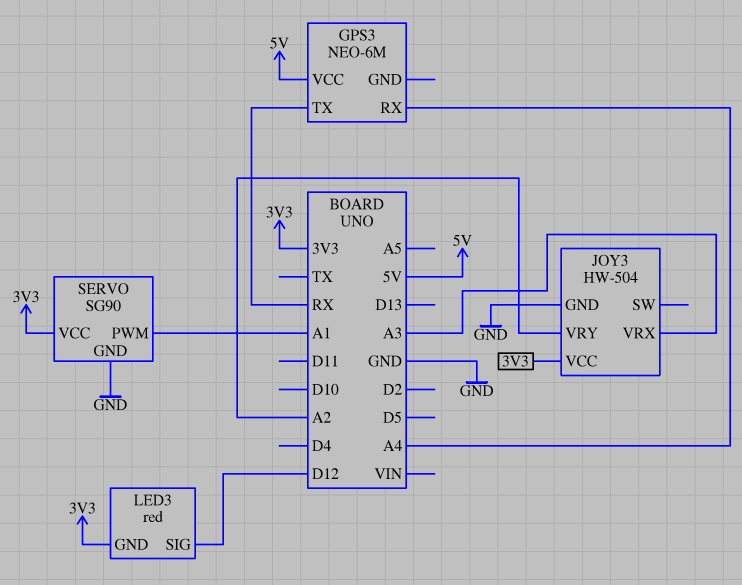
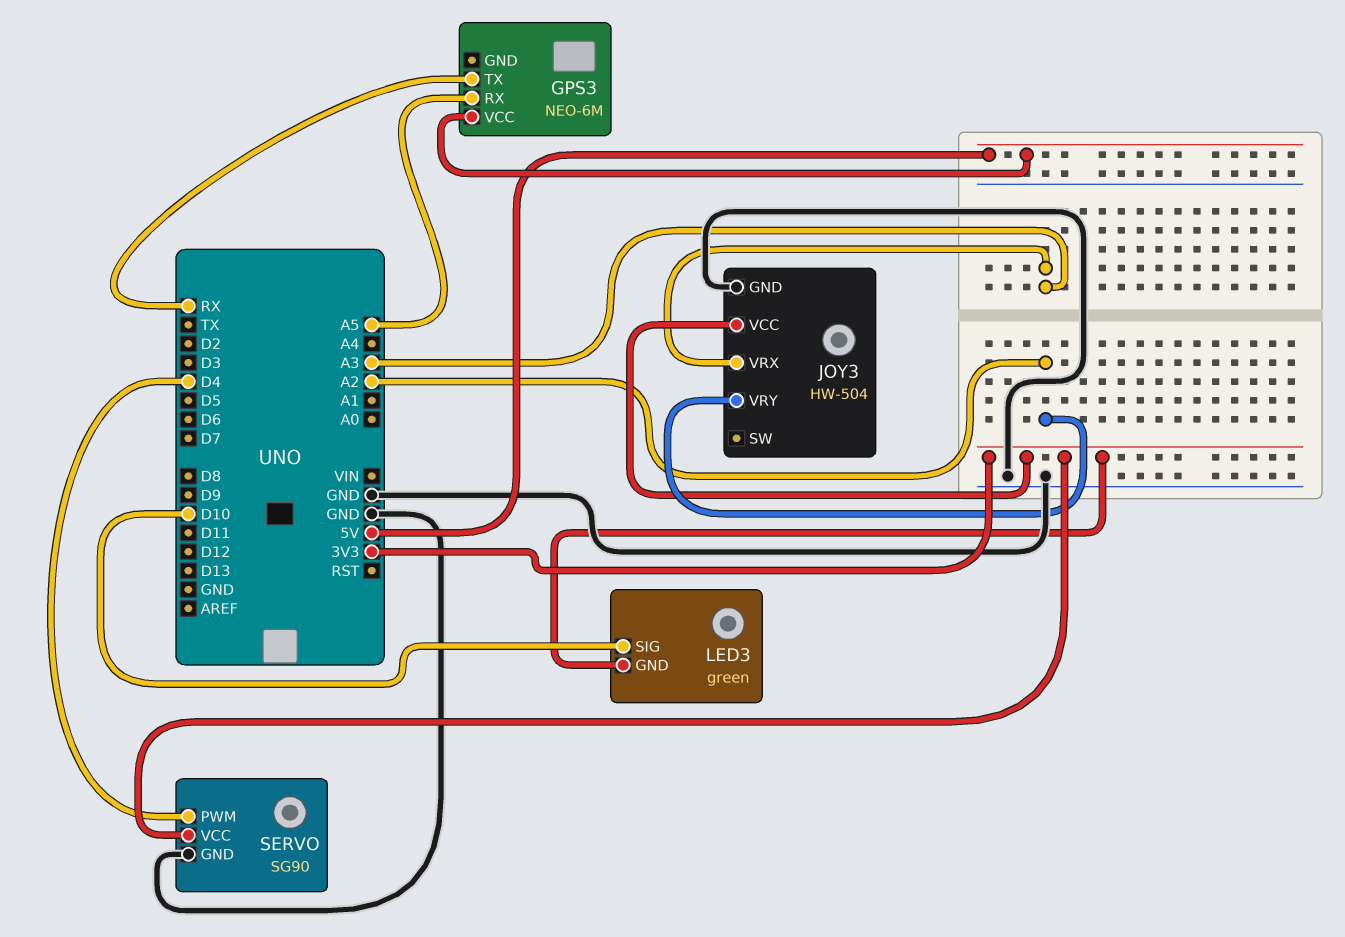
GPS3 pin RX: A4 -> A5
LED3: red -> green
LED3 pin SIG: D12 -> D10
SERVO pin PWM: A1 -> D4

